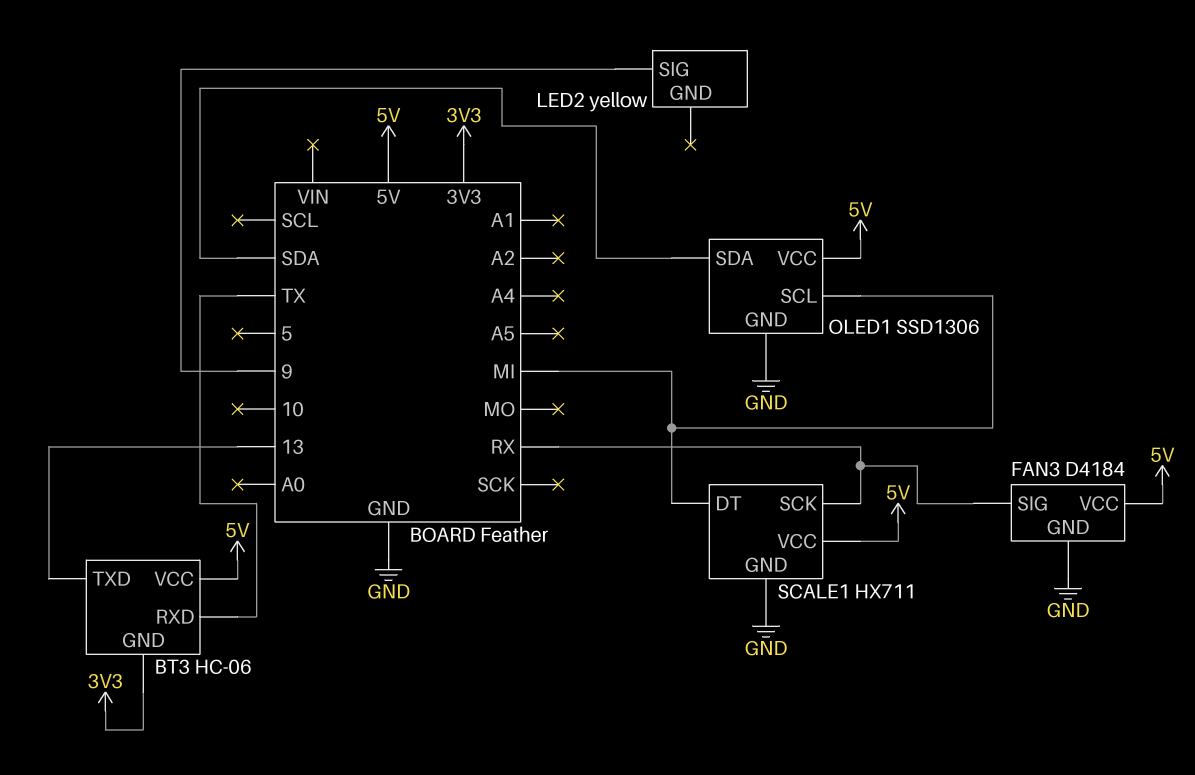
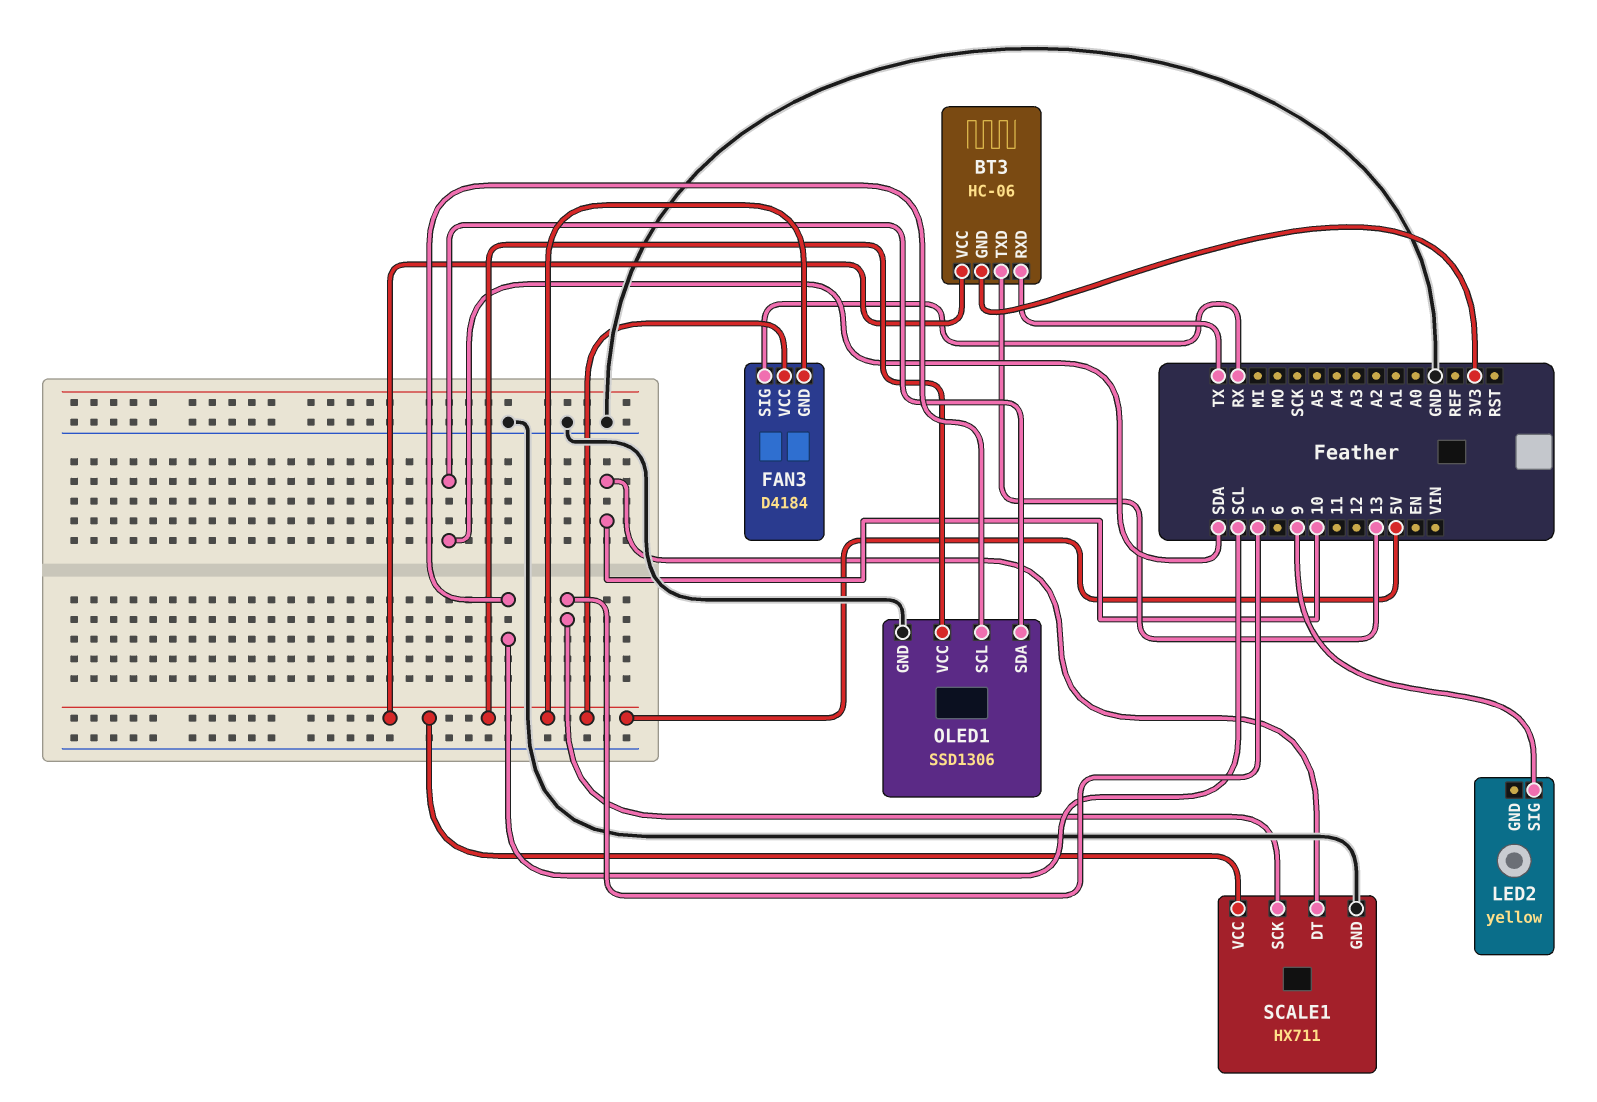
FAN3 pin GND: GND -> 5V
OLED1 pin SCL: MI -> SCL
SCALE1 pin DT: MI -> 10
SCALE1 pin SCK: RX -> 5

